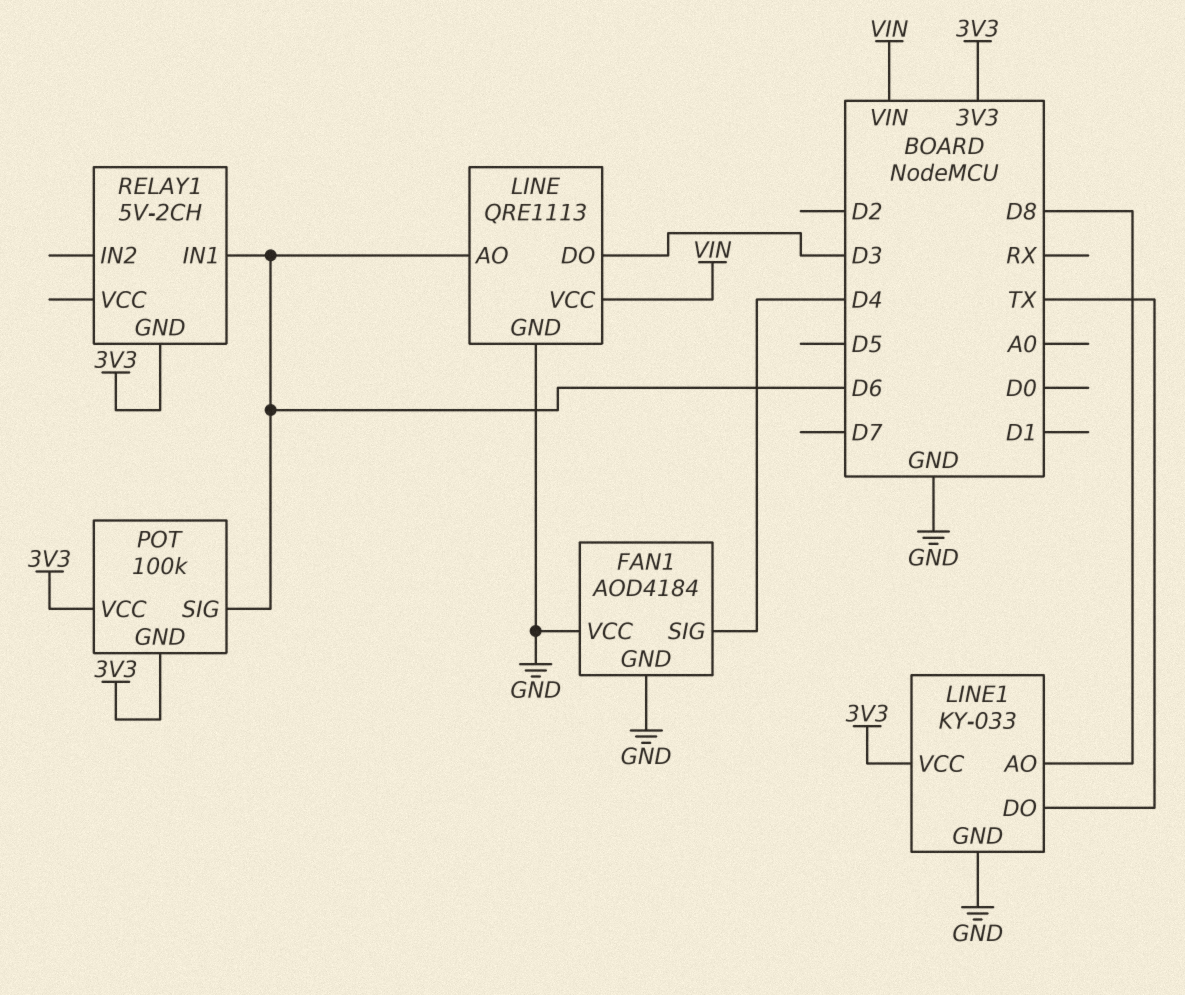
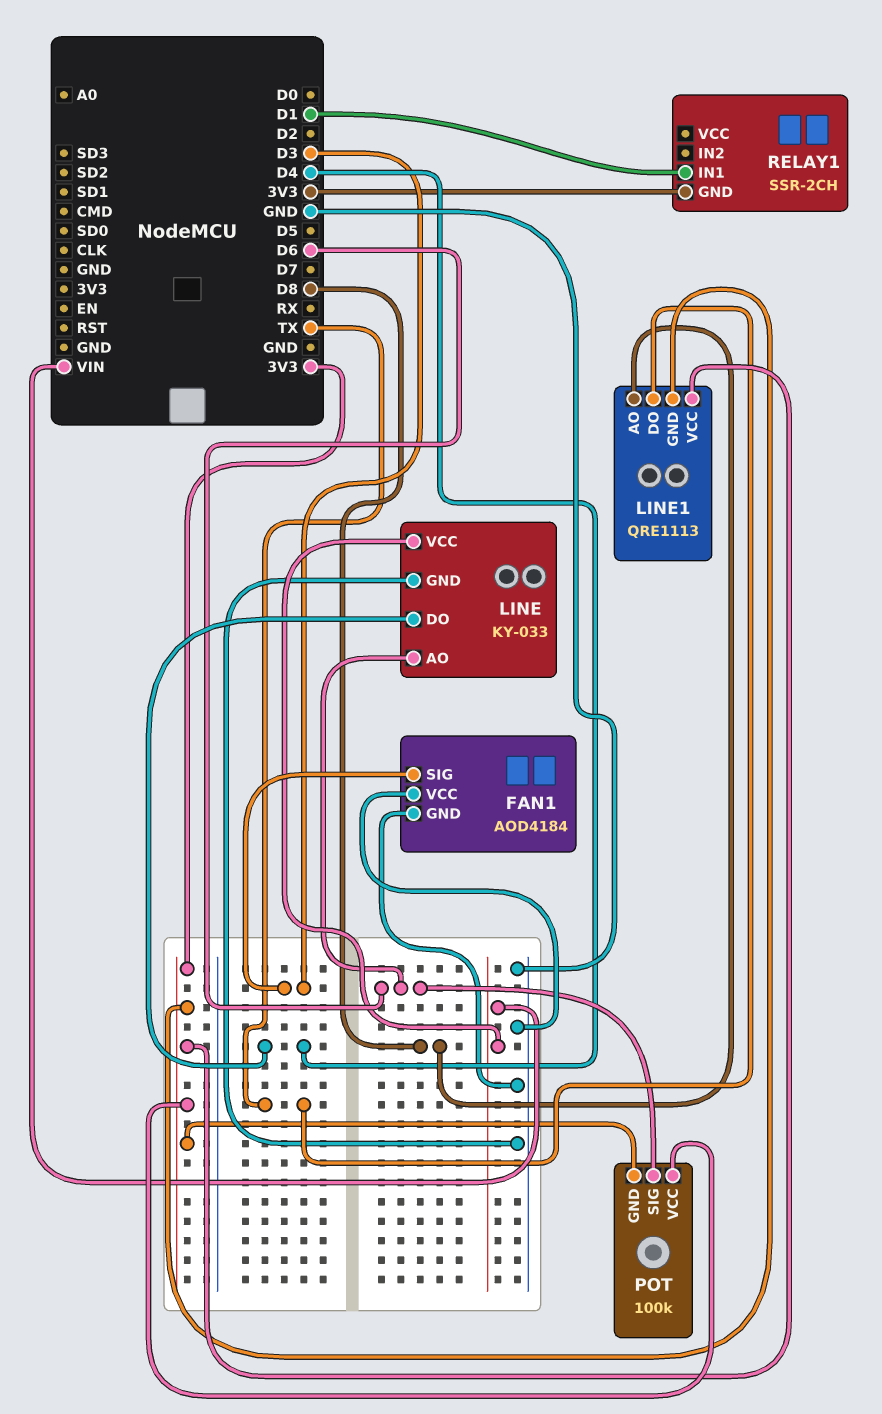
FAN1 pin SIG: D4 -> D3
LINE: QRE1113 -> KY-033
LINE pin DO: D3 -> D4
LINE1: KY-033 -> QRE1113
LINE1 pin GND: GND -> 3V3
RELAY1: 5V-2CH -> SSR-2CH
RELAY1 pin IN1: D6 -> D1

